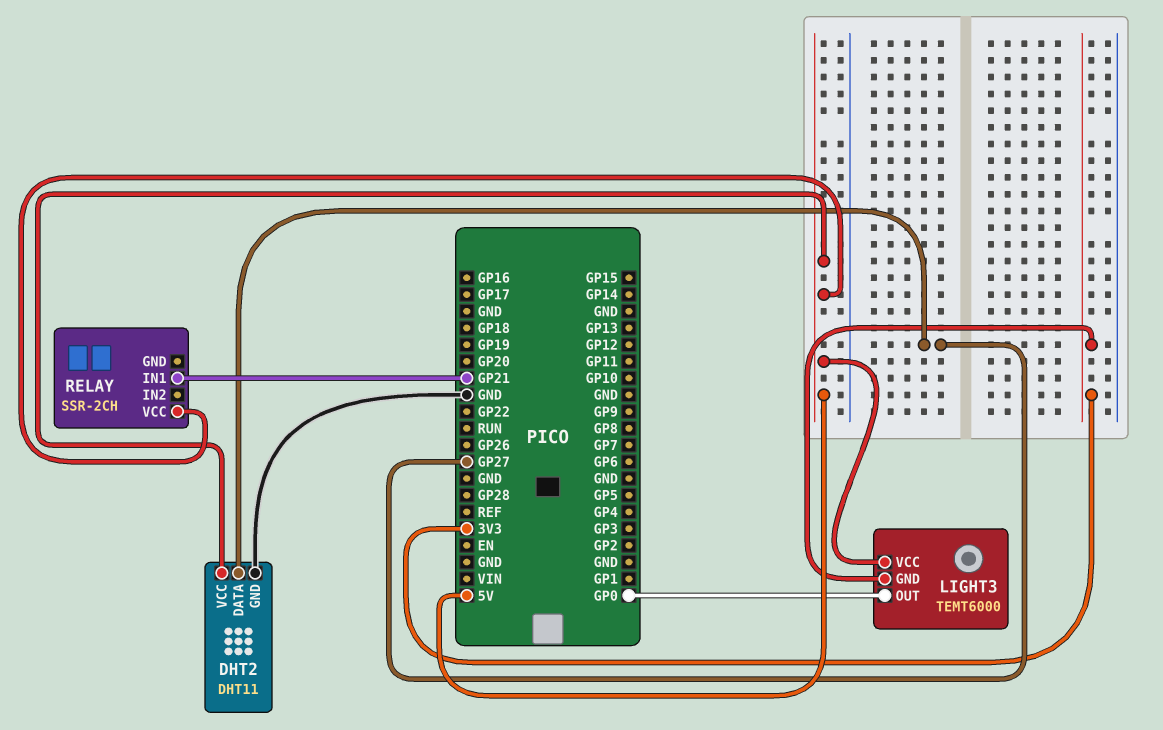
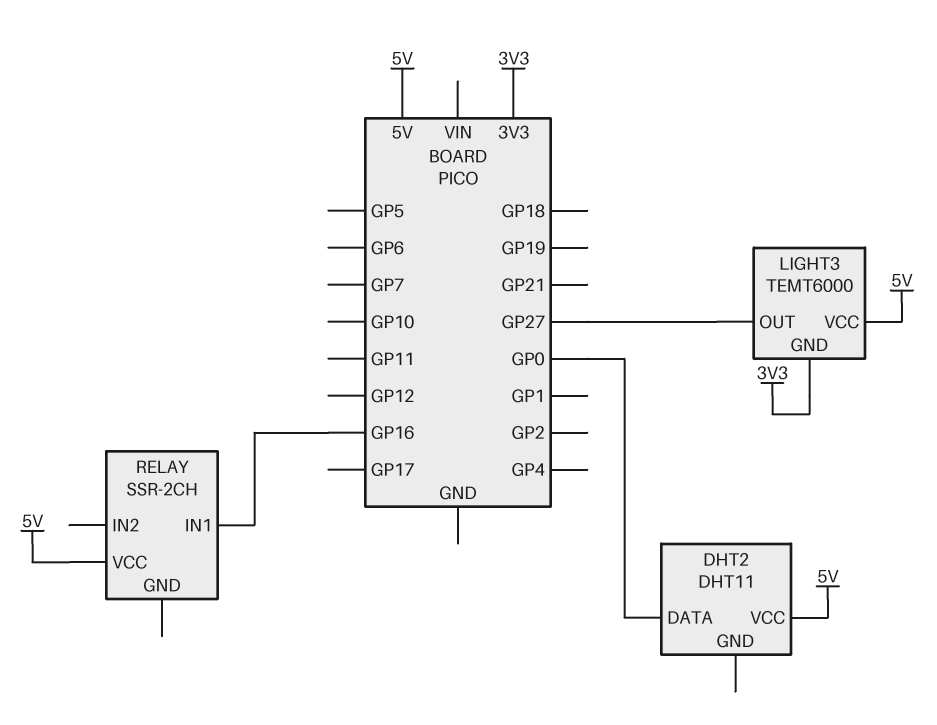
DHT2 pin DATA: GP27 -> GP0
DHT2 pin GND: GND -> none
LIGHT3 pin OUT: GP0 -> GP27
RELAY pin IN1: GP21 -> GP16

